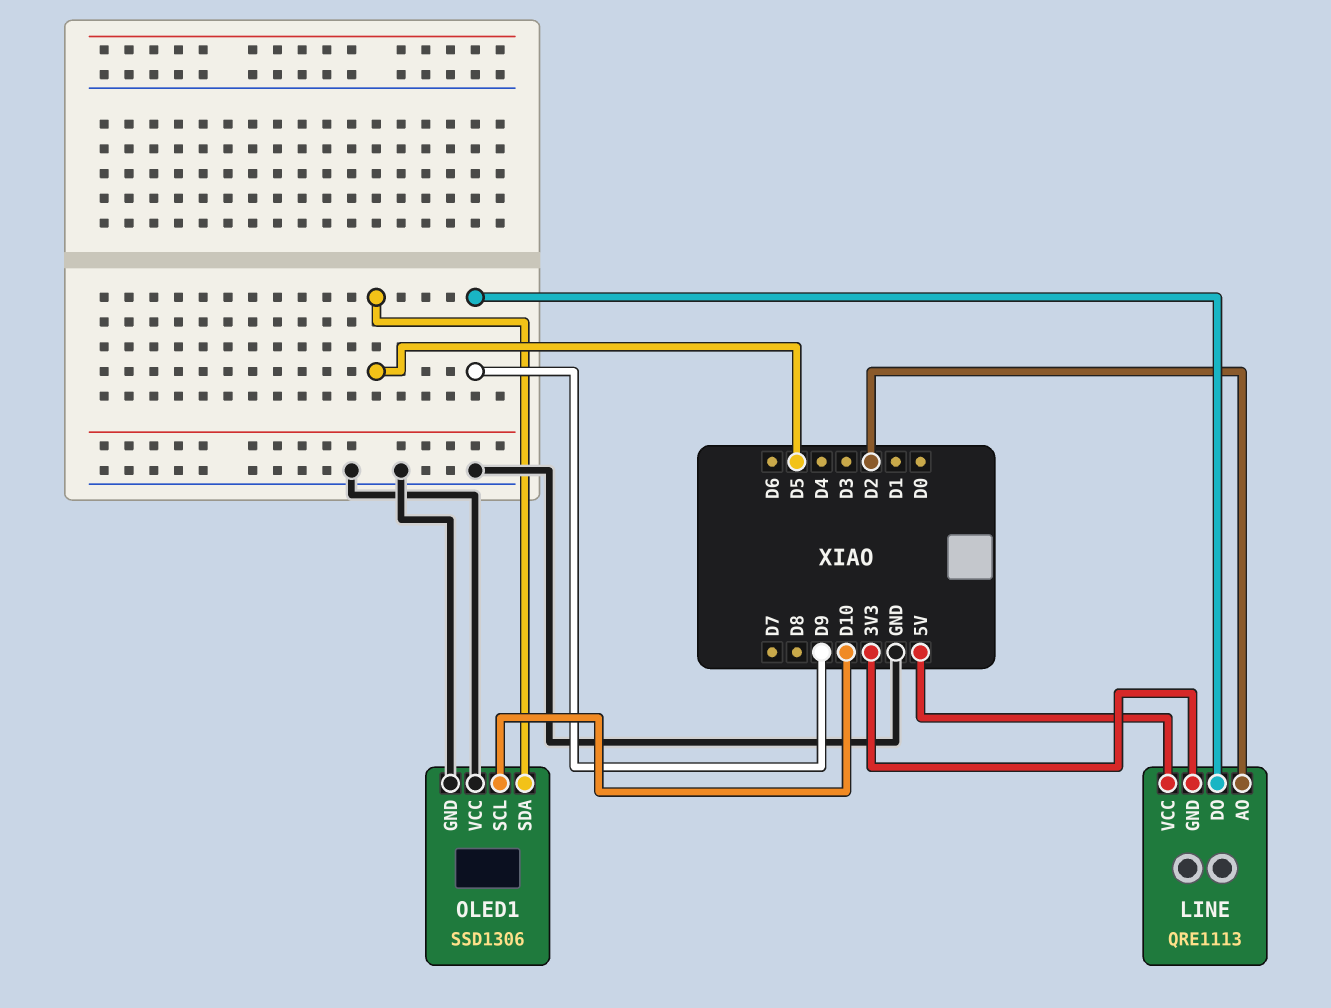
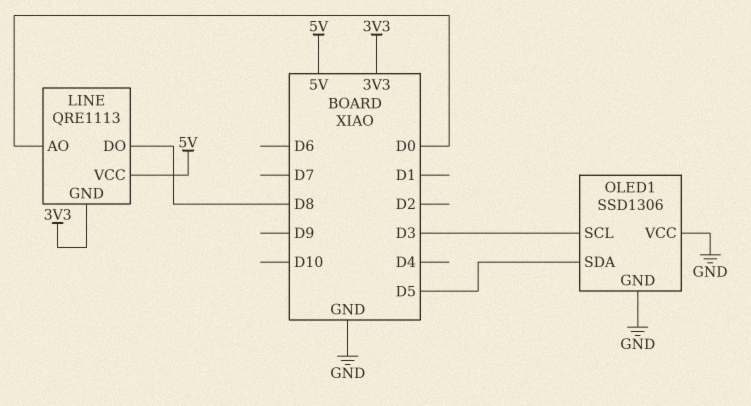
LINE pin AO: D2 -> D0
LINE pin DO: D9 -> D8
OLED1 pin SCL: D10 -> D3

